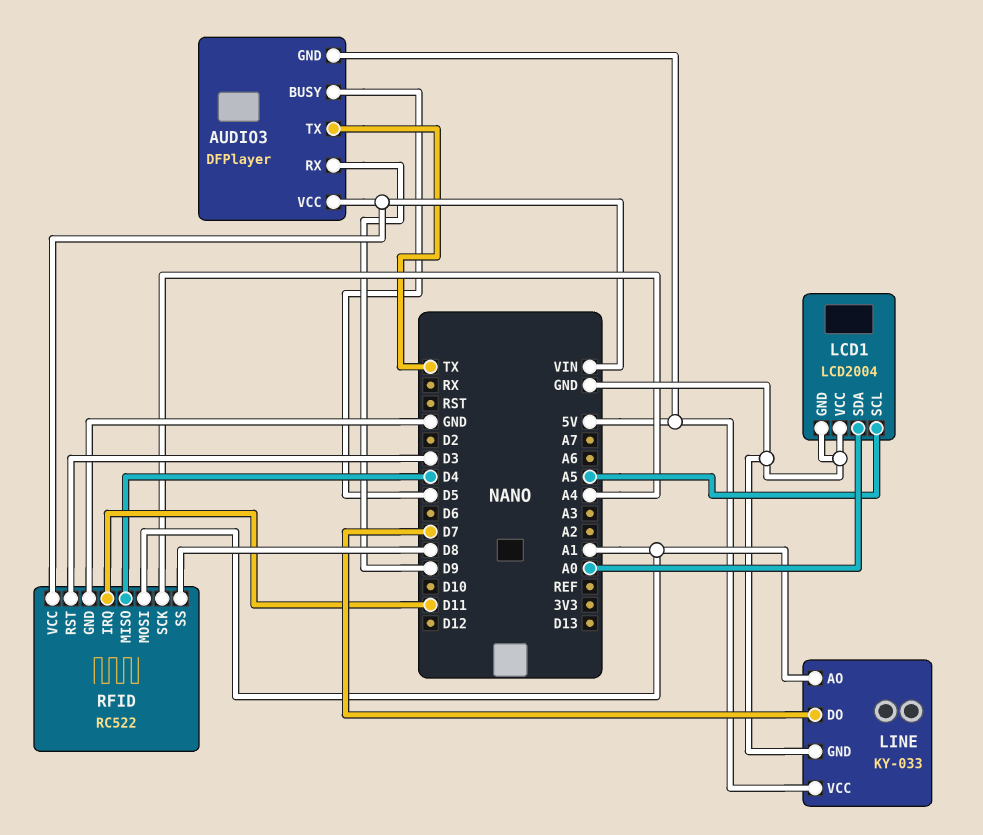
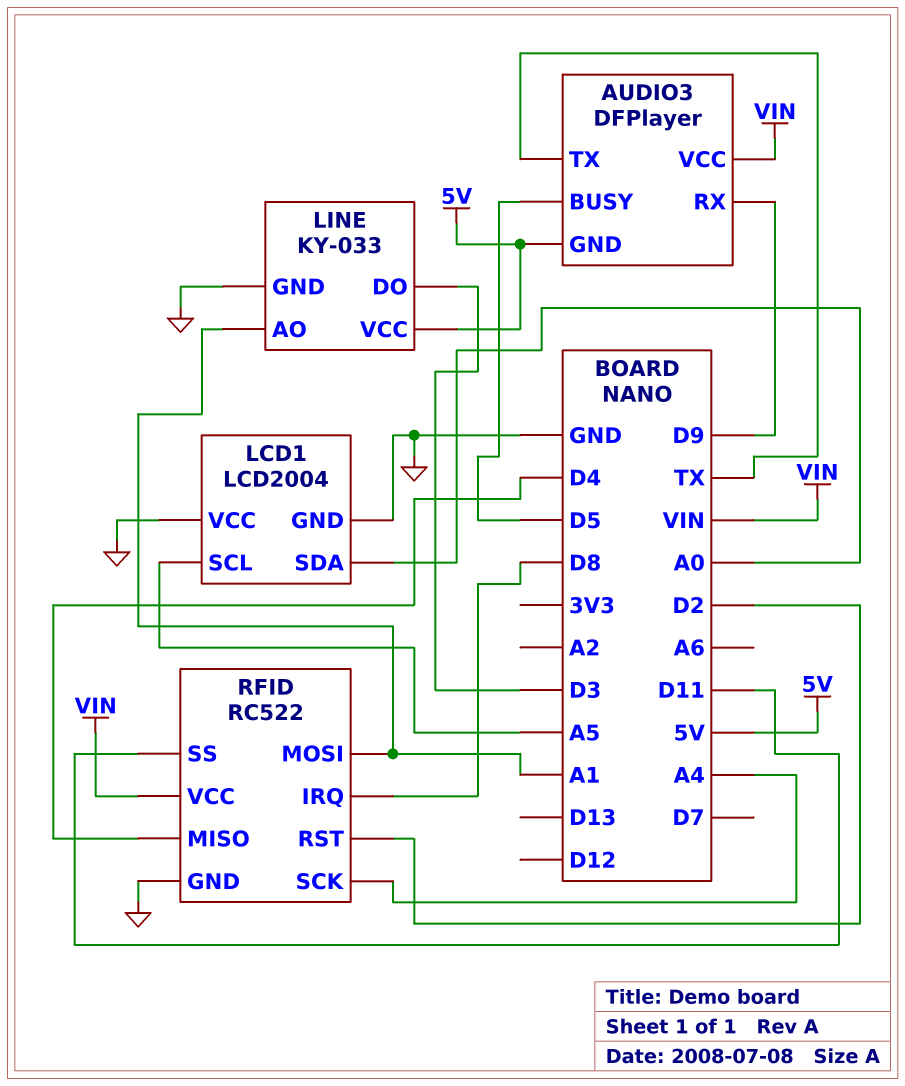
LINE pin DO: D7 -> D3
RFID pin IRQ: D11 -> D8
RFID pin RST: D3 -> D2
RFID pin SS: D8 -> D11

